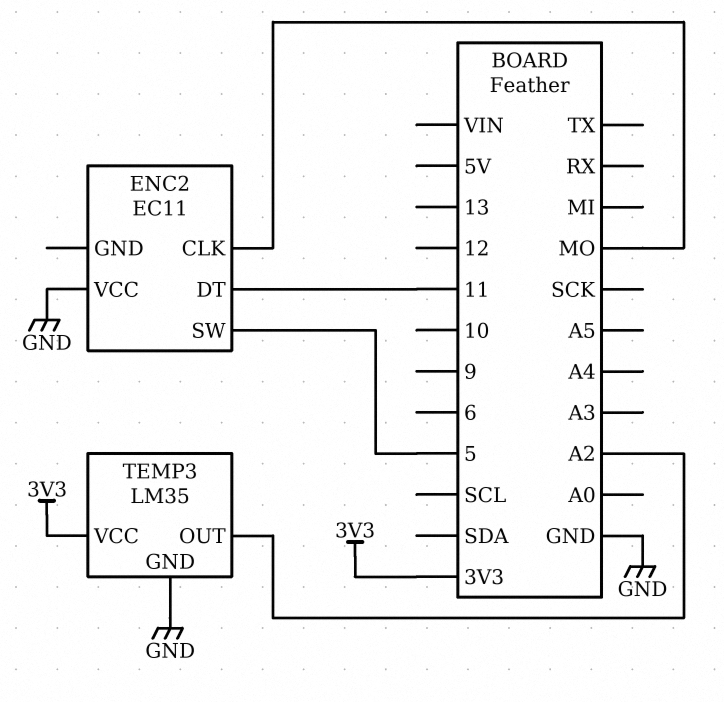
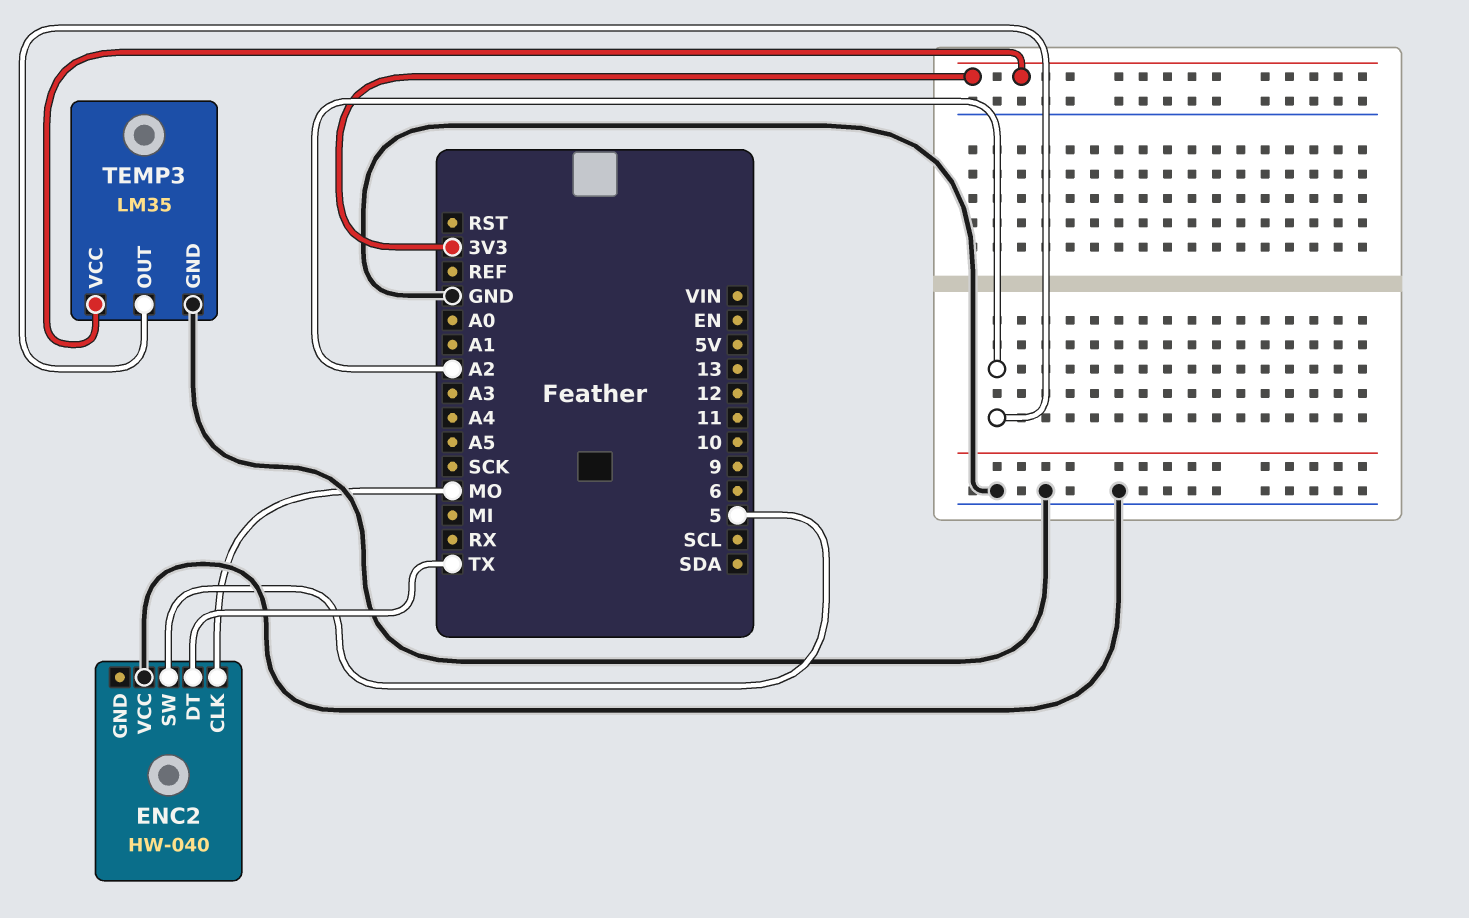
ENC2: EC11 -> HW-040
ENC2 pin DT: 11 -> TX

